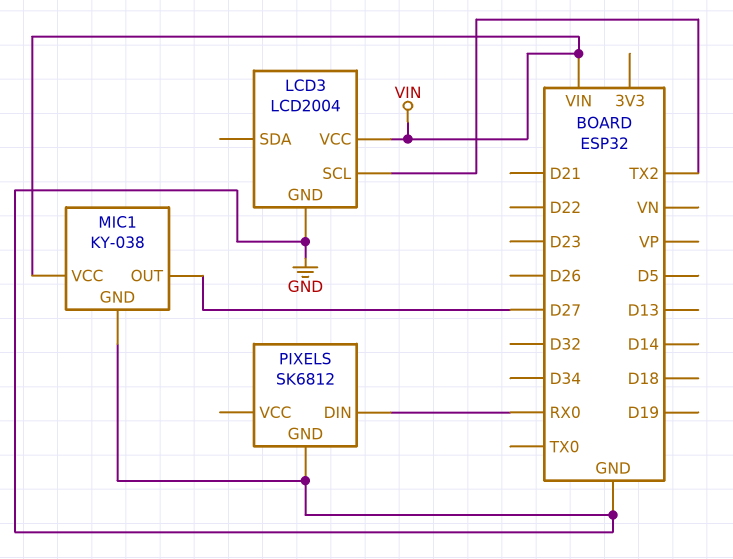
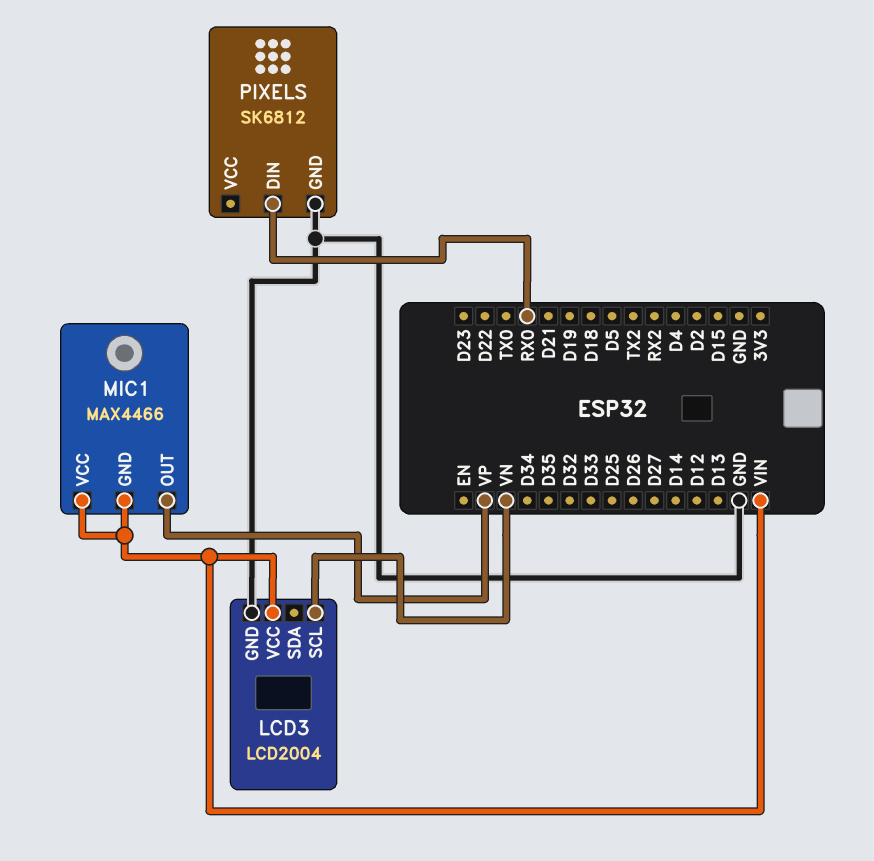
LCD3 pin SCL: TX2 -> VN
MIC1: KY-038 -> MAX4466
MIC1 pin GND: GND -> VIN
MIC1 pin OUT: D27 -> VP

